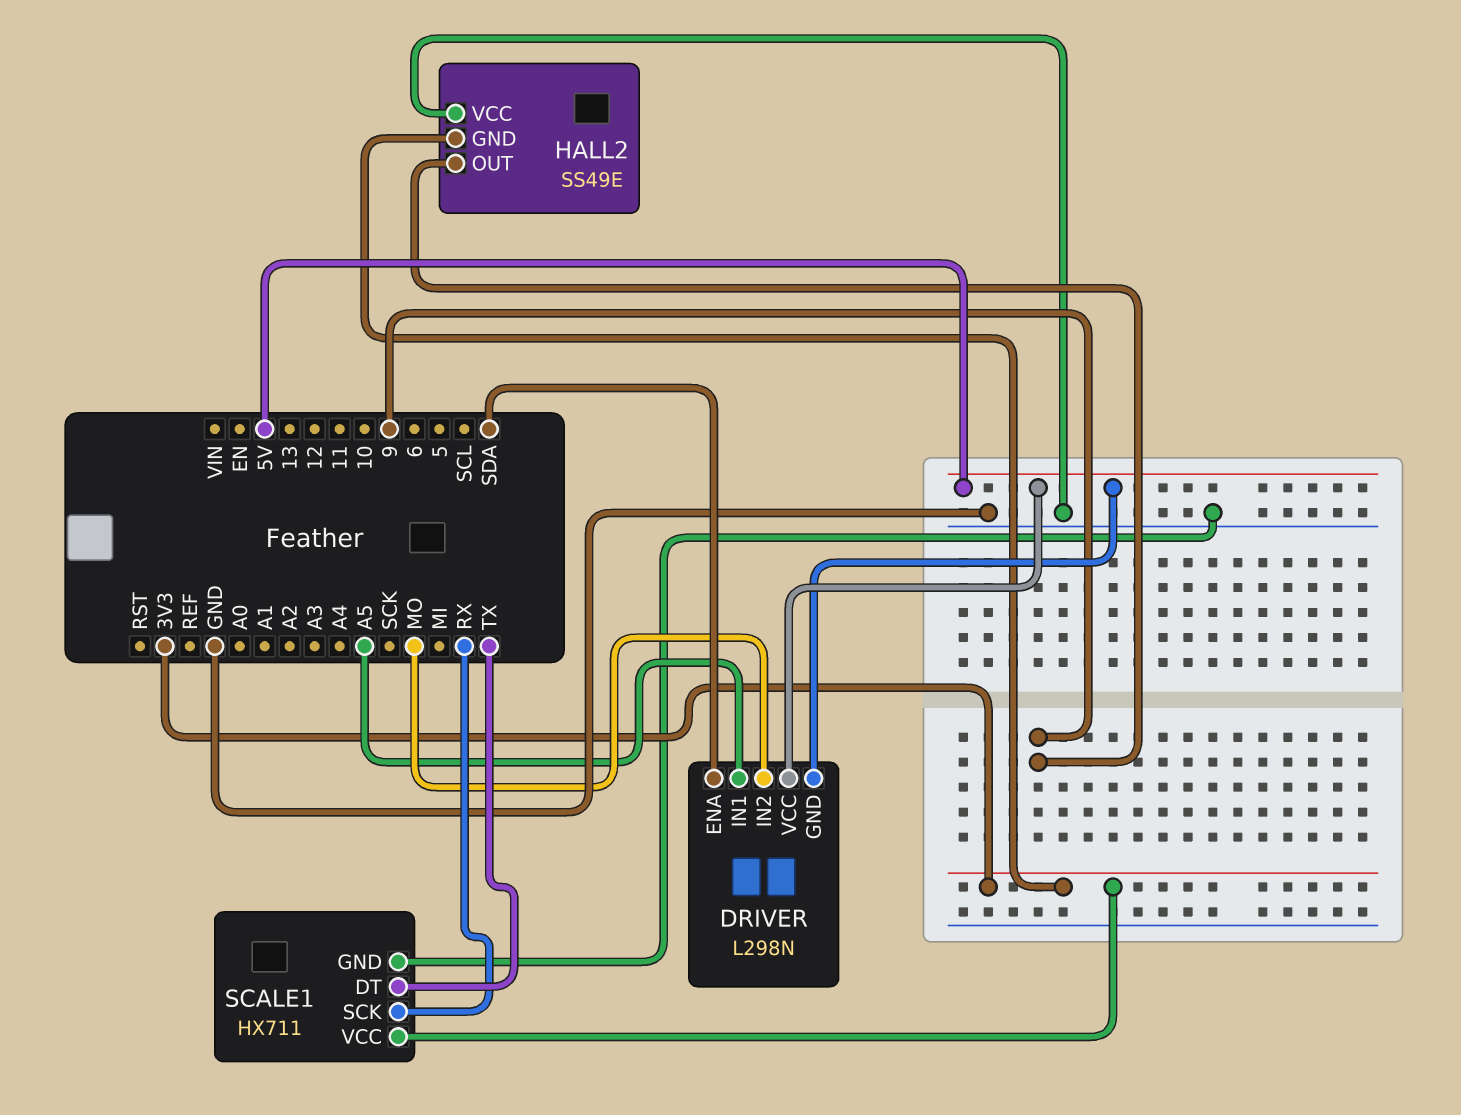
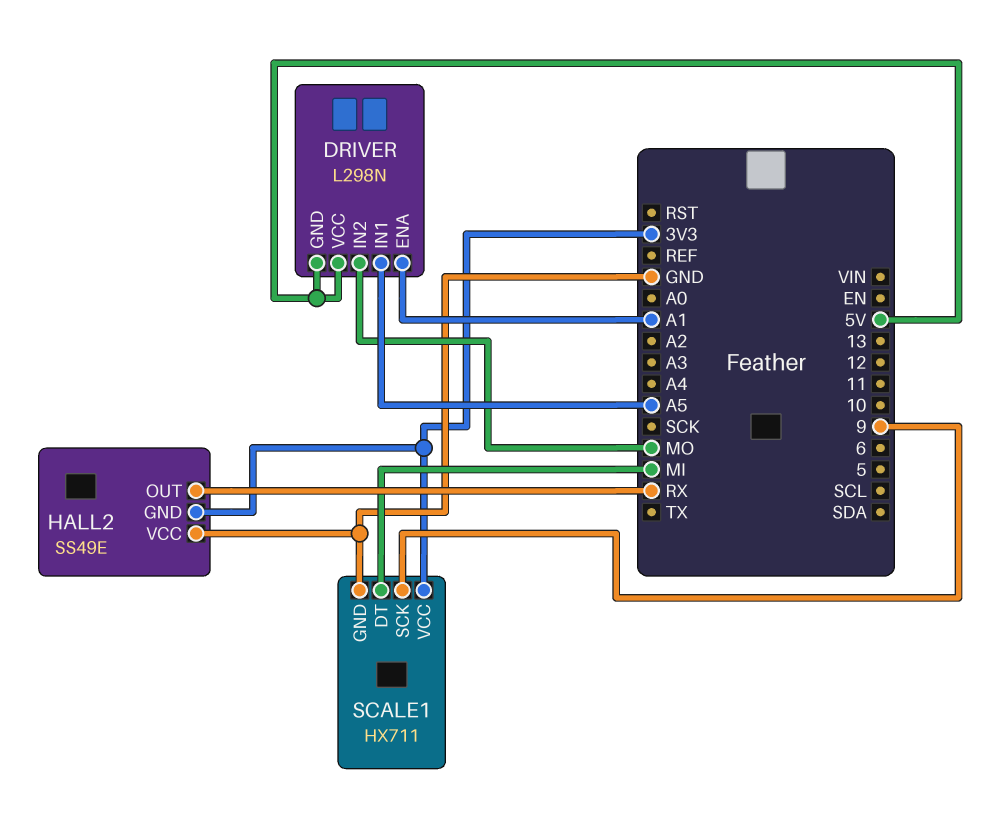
DRIVER pin ENA: SDA -> A1
HALL2 pin OUT: 9 -> RX
SCALE1 pin DT: TX -> MI
SCALE1 pin SCK: RX -> 9

